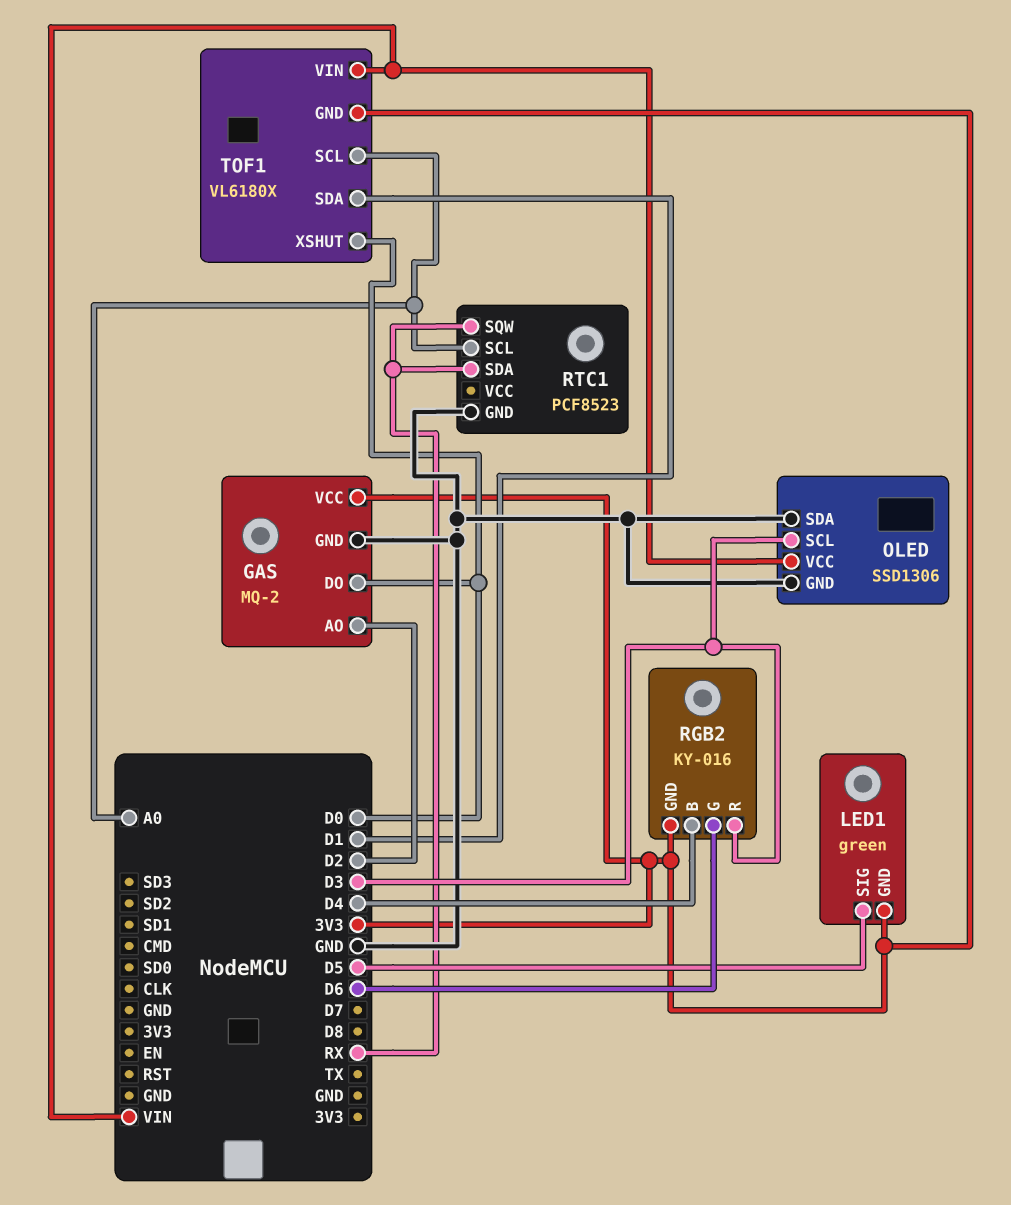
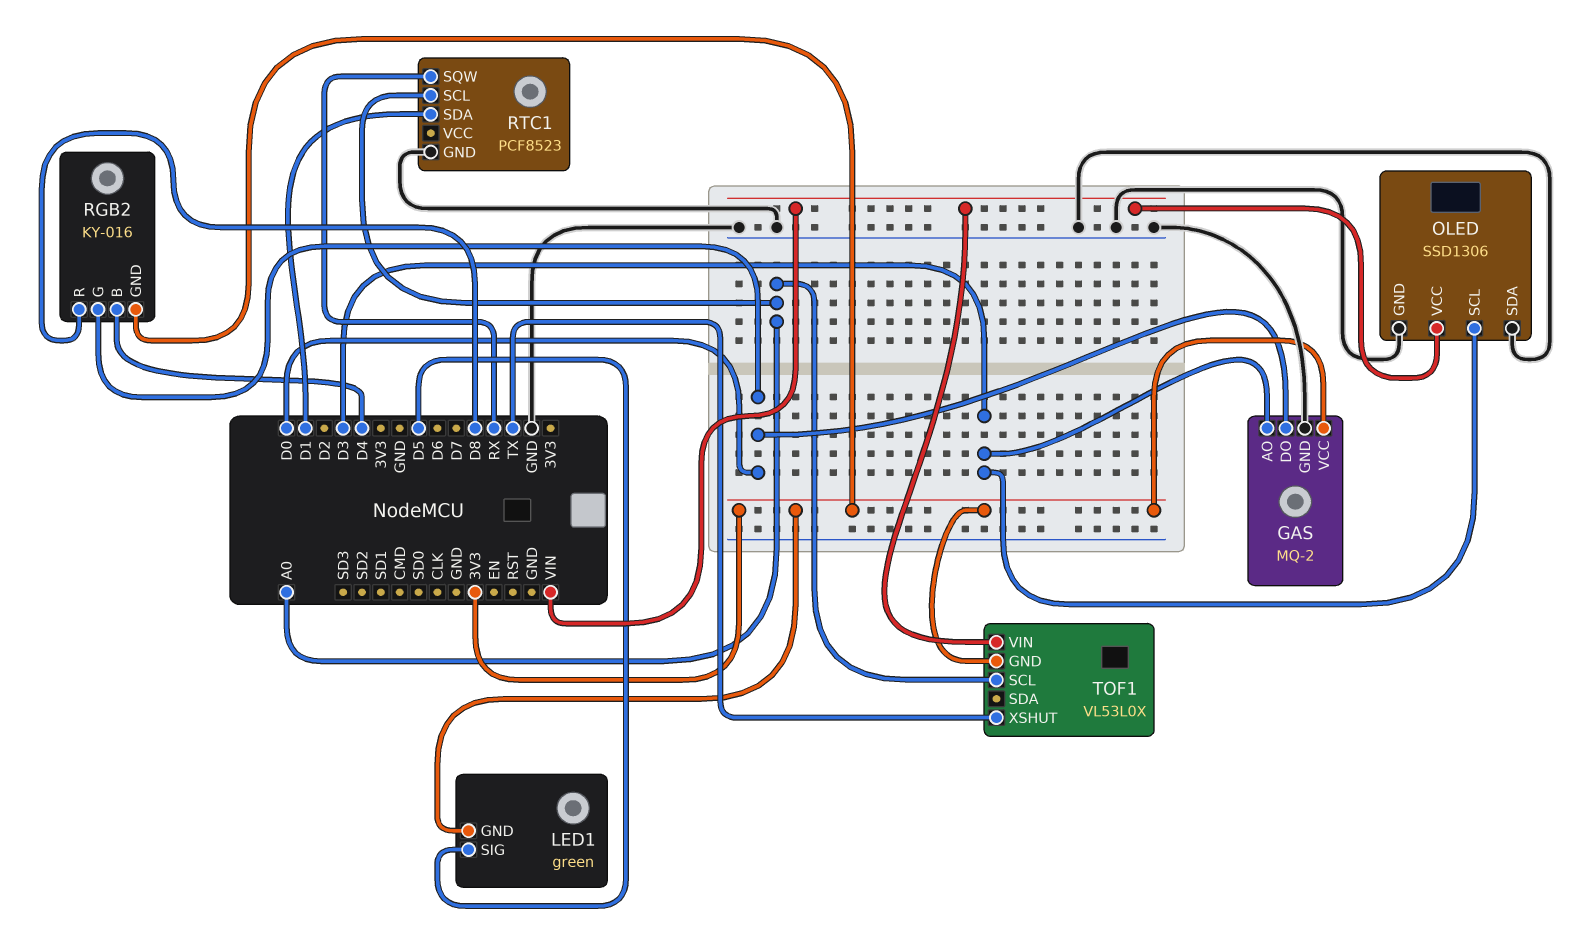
GAS pin AO: D2 -> D3
RGB2 pin G: D6 -> D0
RGB2 pin R: D3 -> D8
RTC1 pin SDA: RX -> D1
TOF1: VL6180X -> VL53L0X
TOF1 pin SDA: D1 -> none
TOF1 pin XSHUT: D0 -> TX

